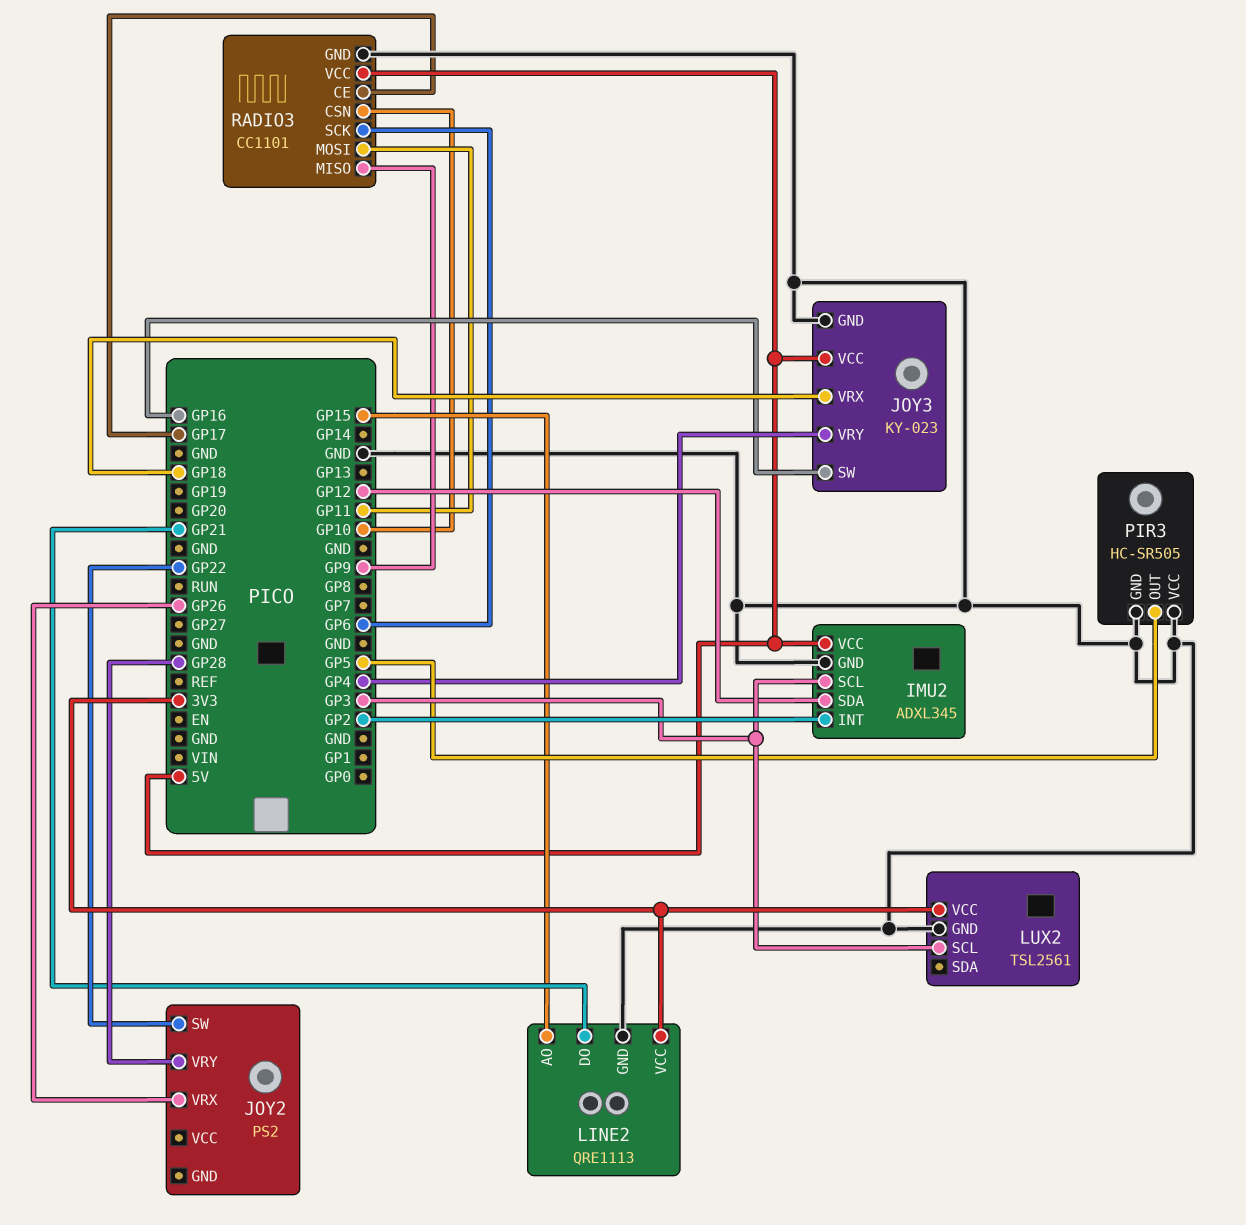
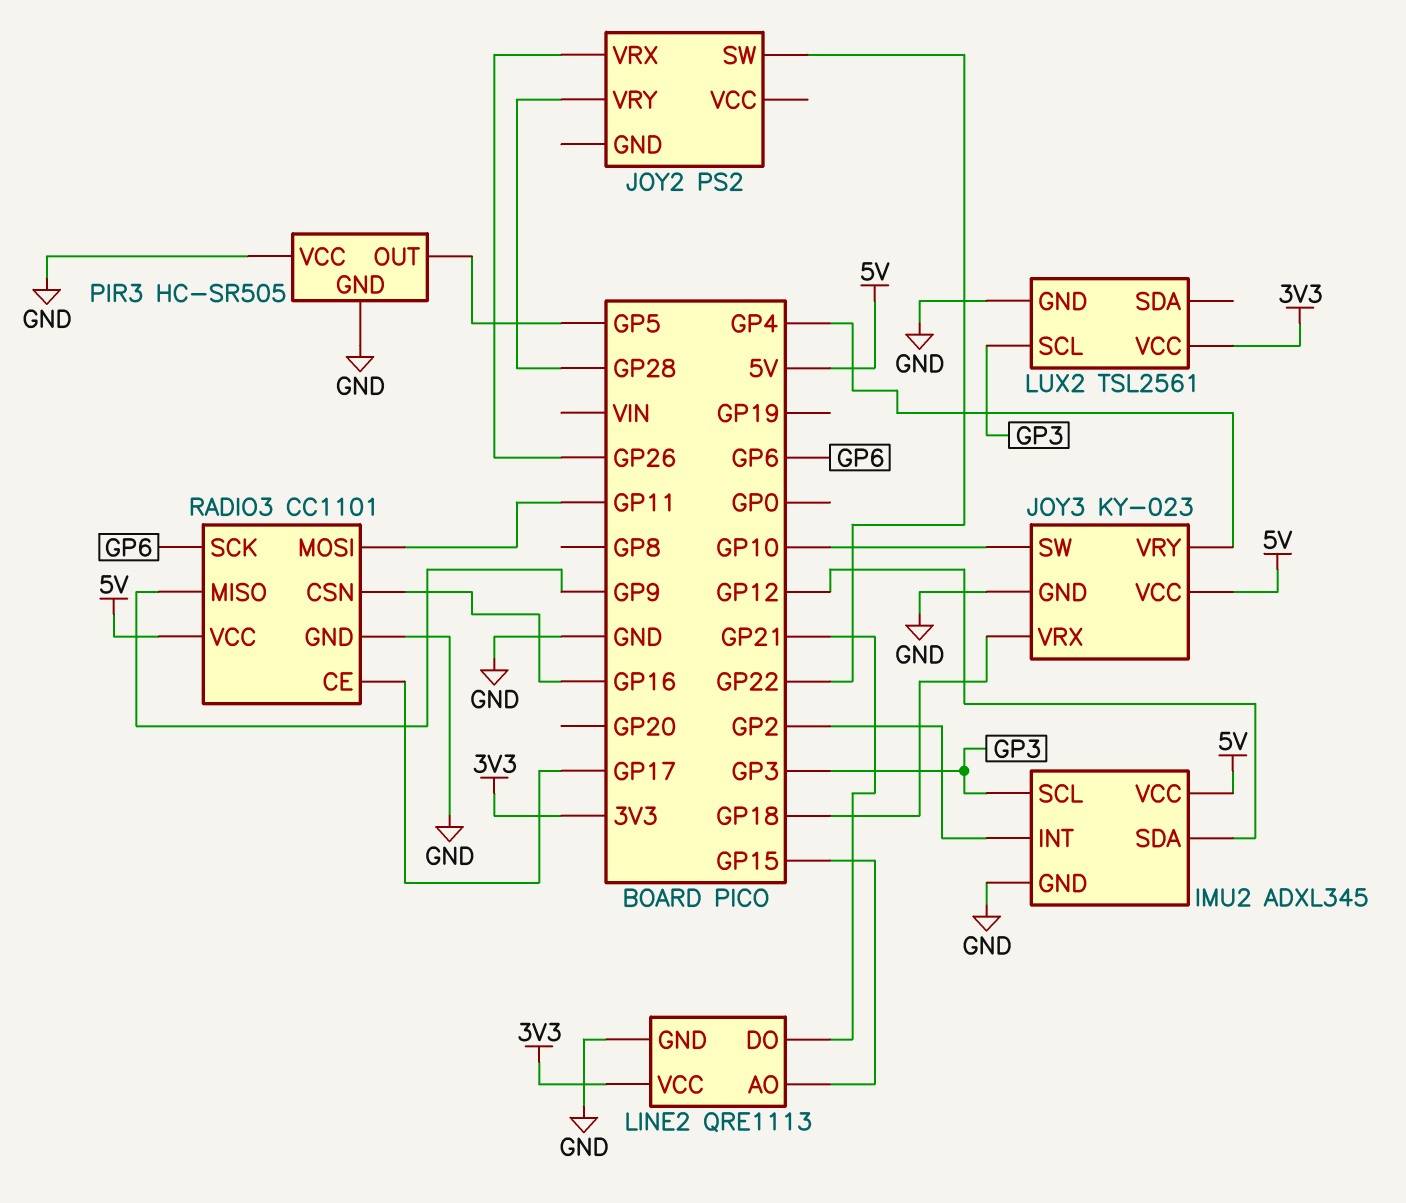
JOY3 pin SW: GP16 -> GP10
RADIO3 pin CSN: GP10 -> GP16

